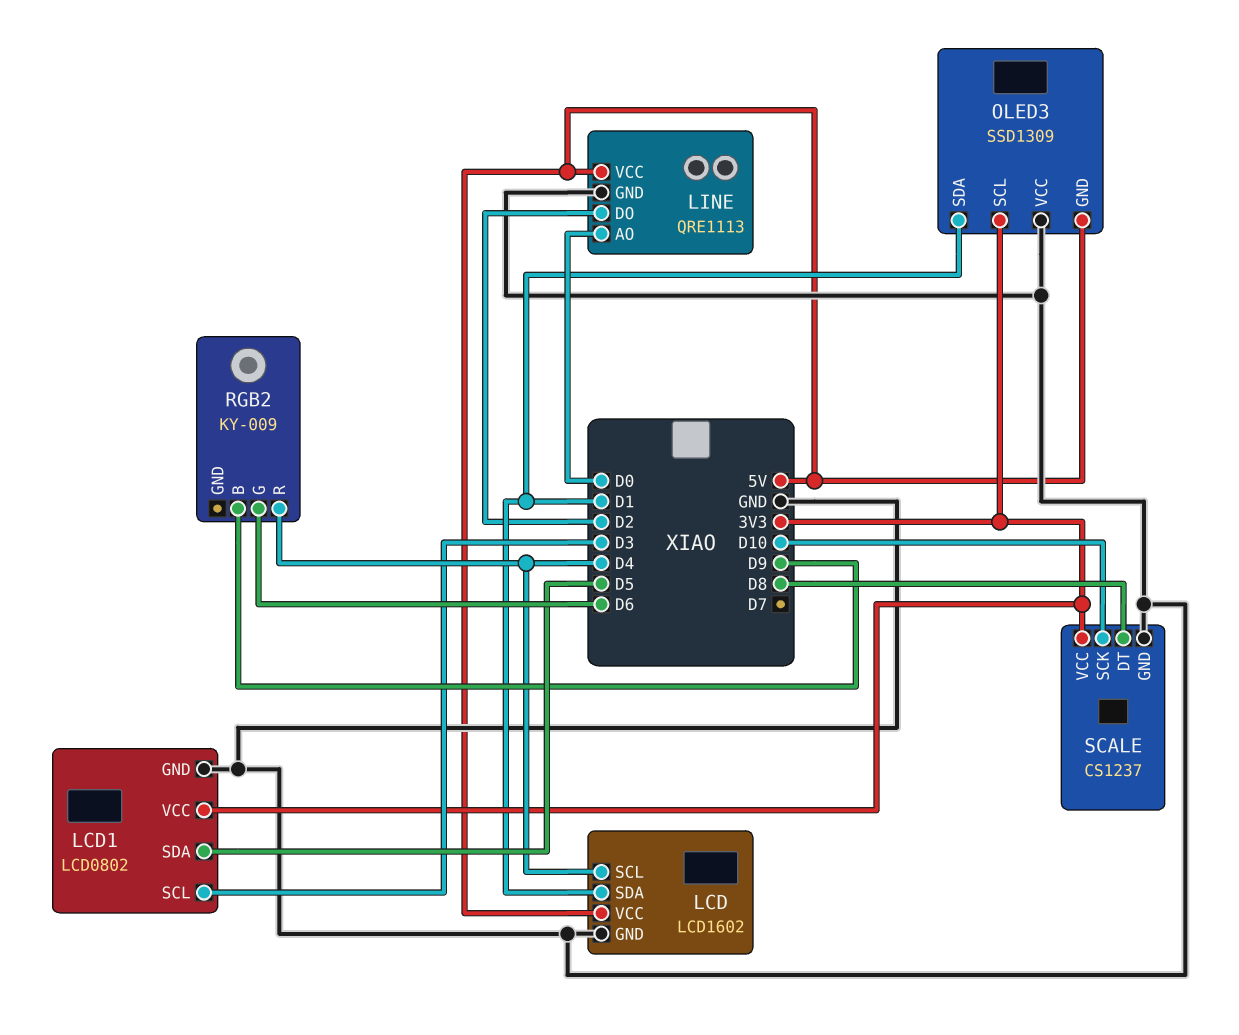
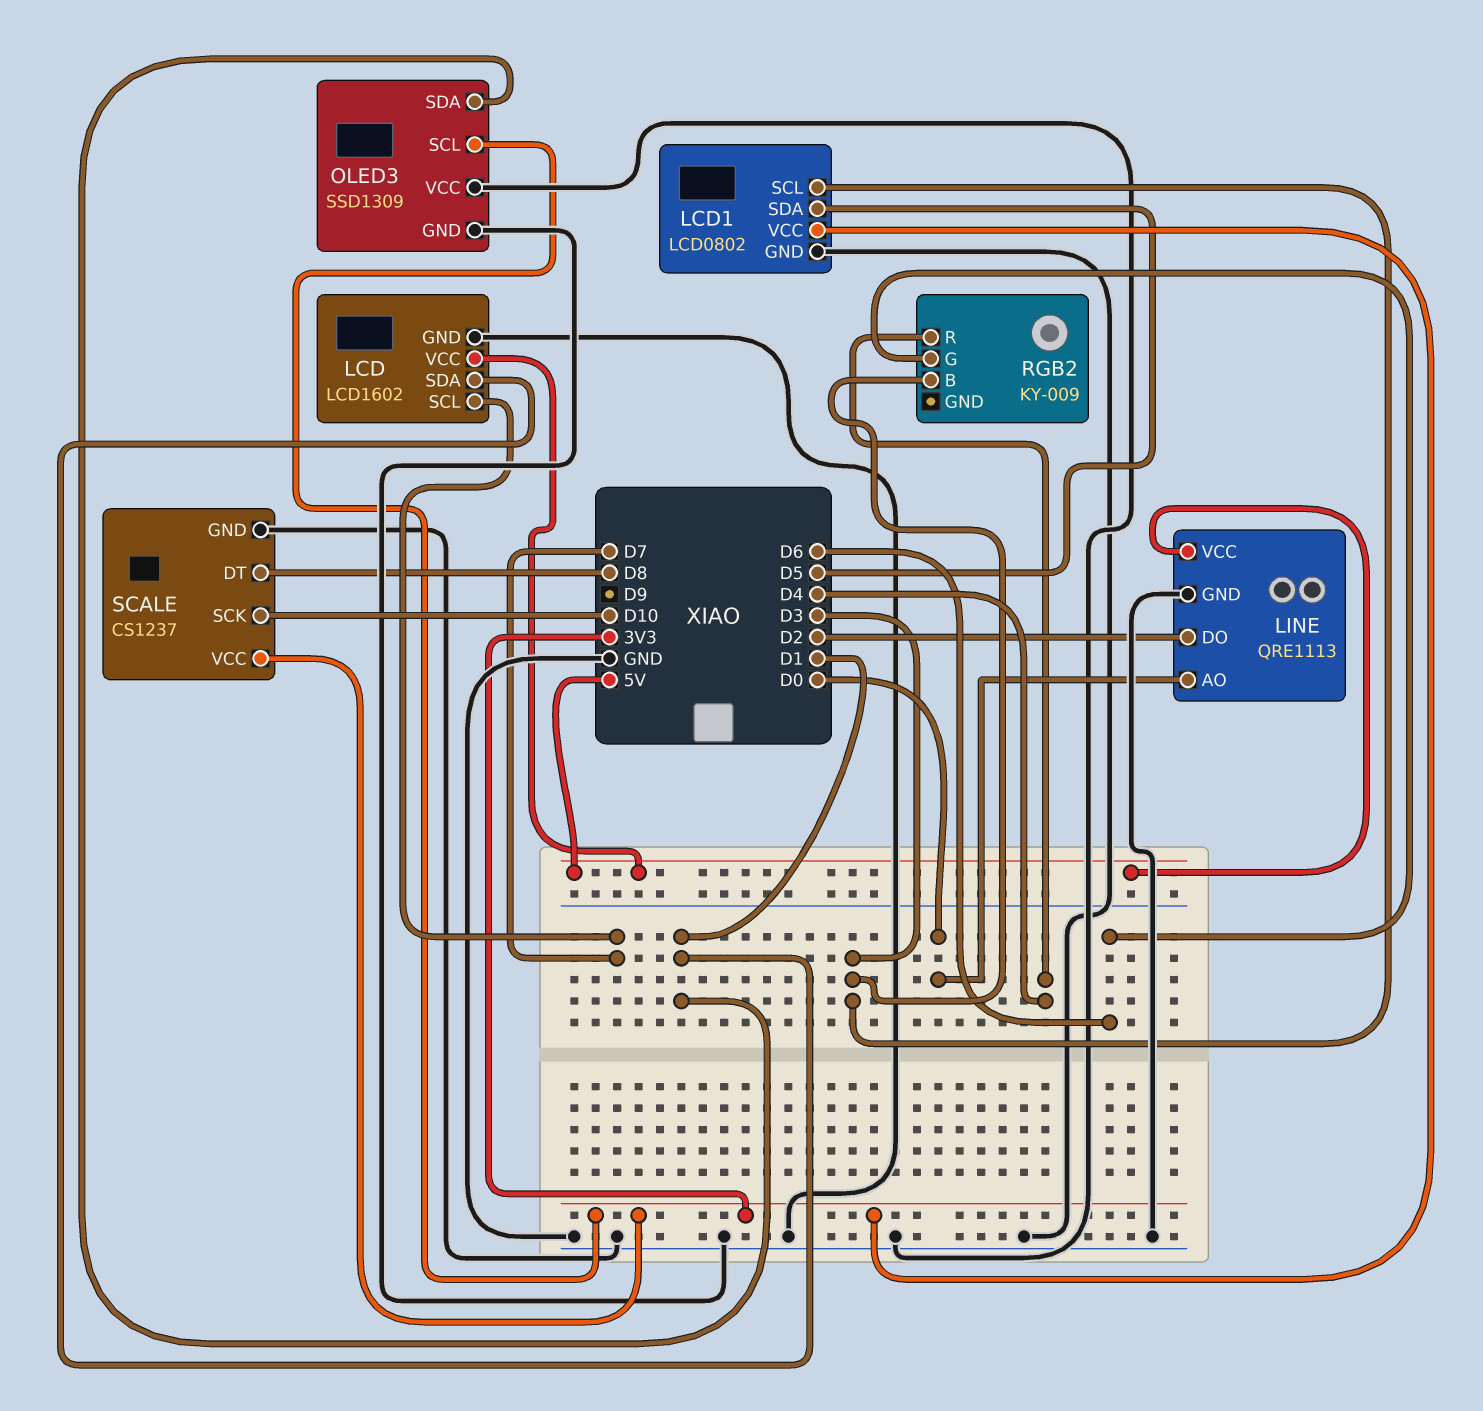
LCD pin SCL: D4 -> D7
OLED3 pin GND: 5V -> GND
RGB2 pin B: D9 -> D3

